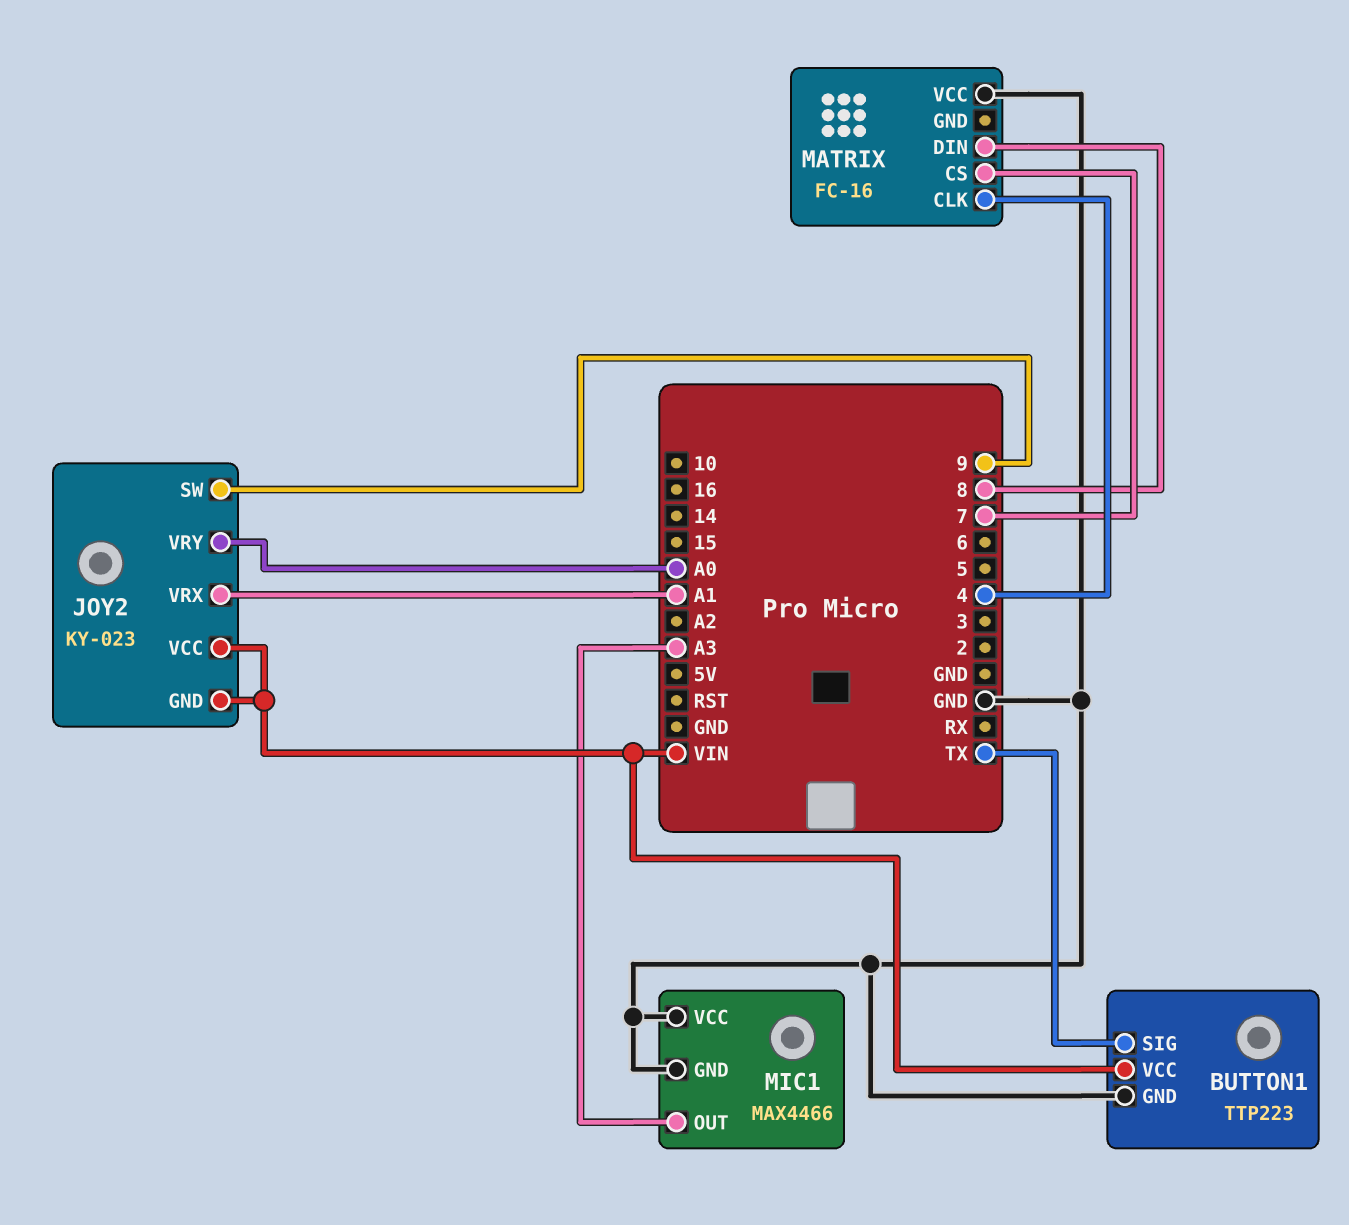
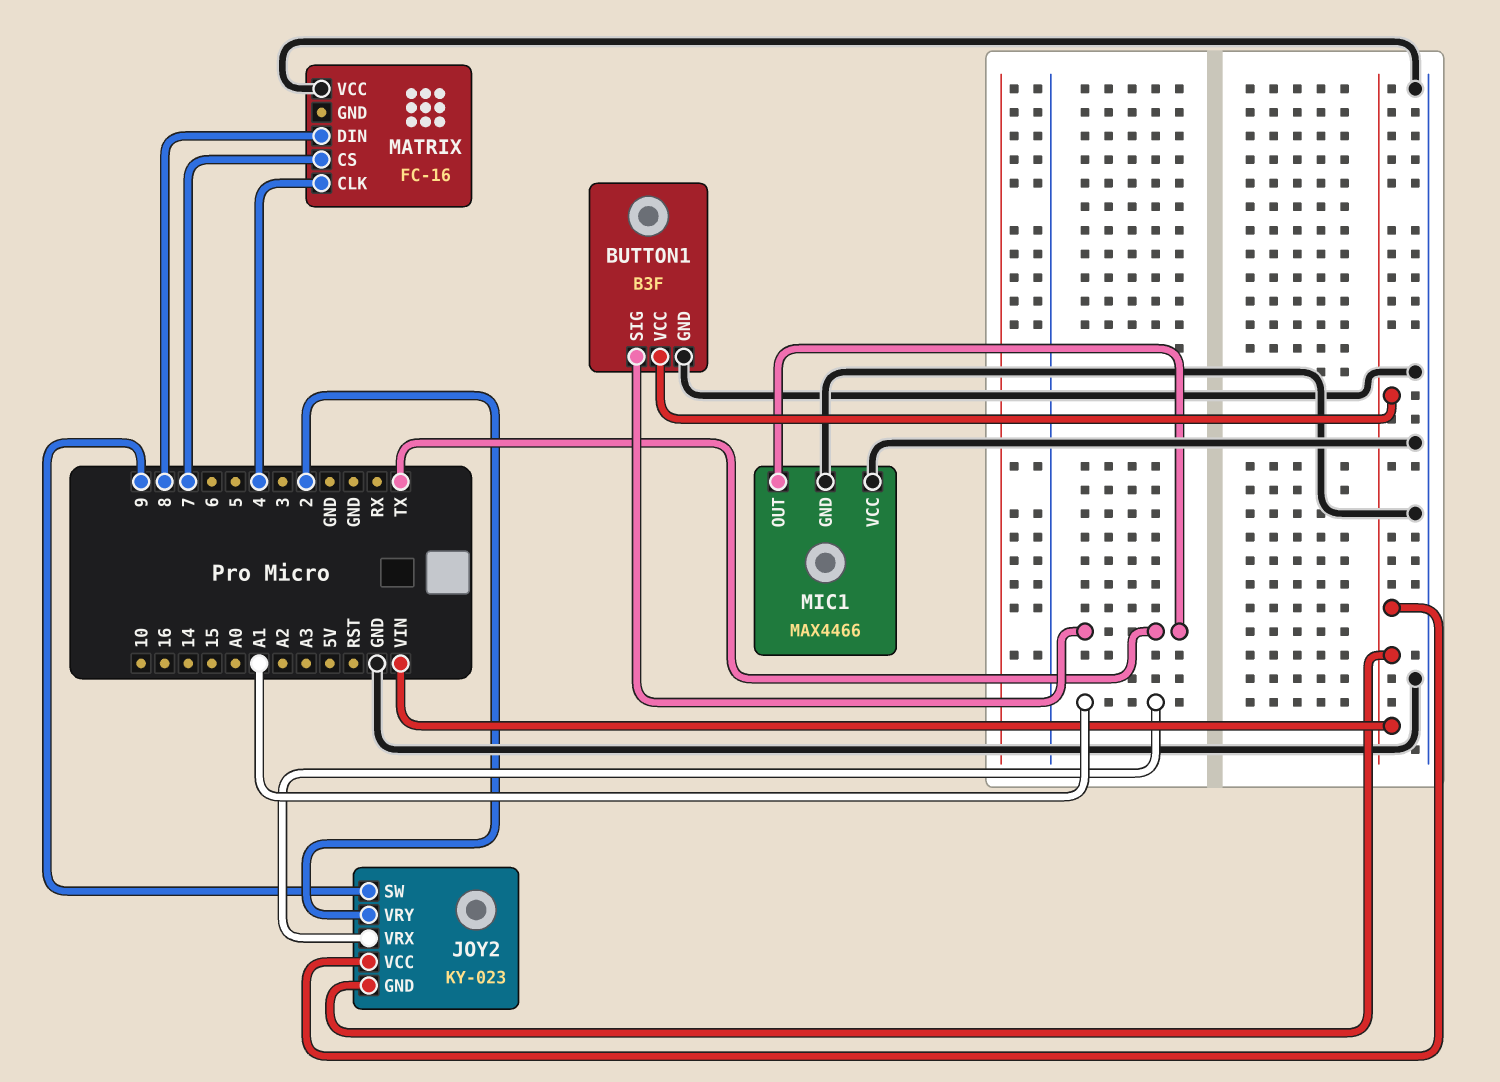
BUTTON1: TTP223 -> B3F
JOY2 pin VRY: A0 -> 2
MIC1 pin OUT: A3 -> TX

